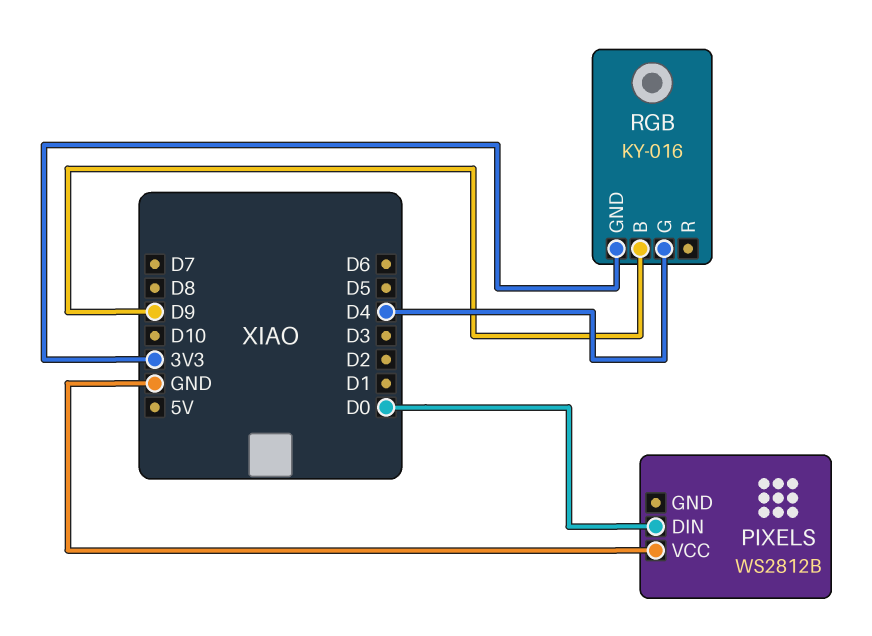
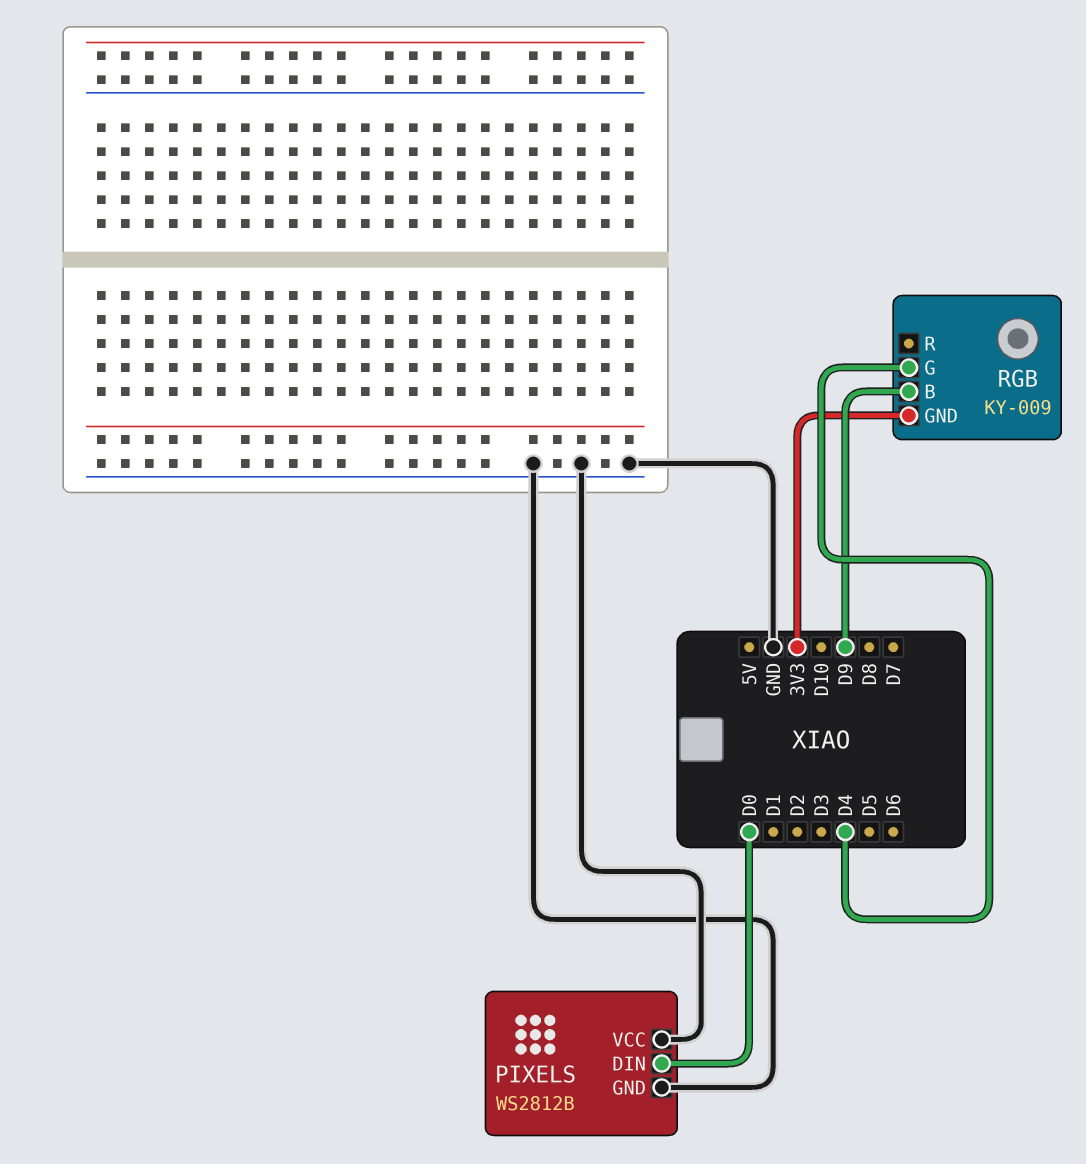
PIXELS pin GND: none -> GND
RGB: KY-016 -> KY-009

